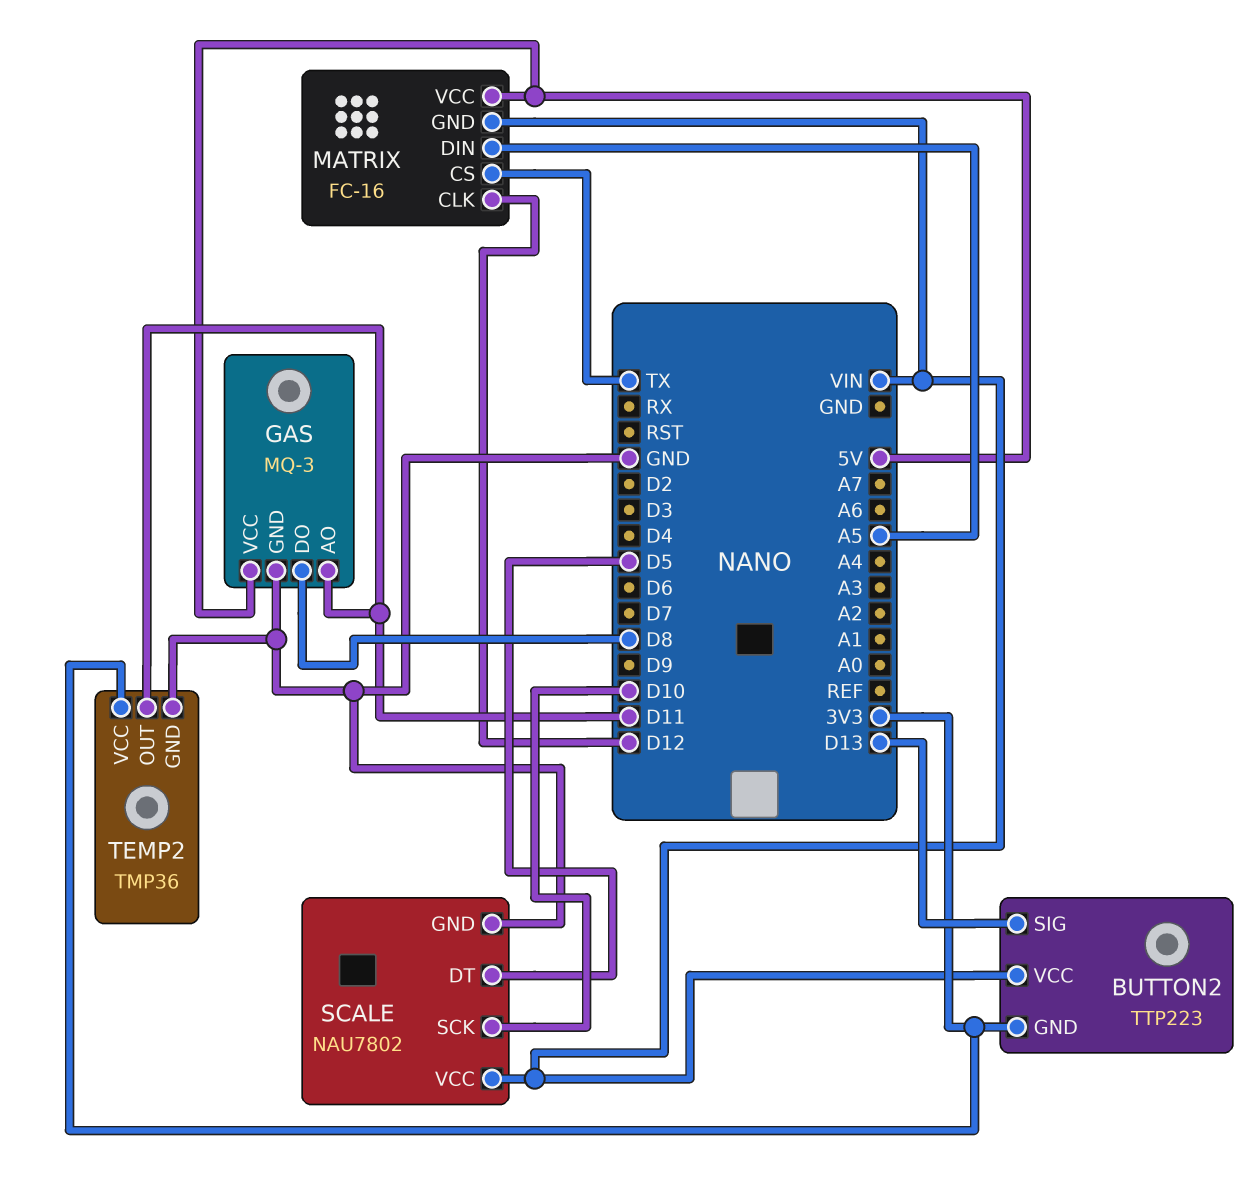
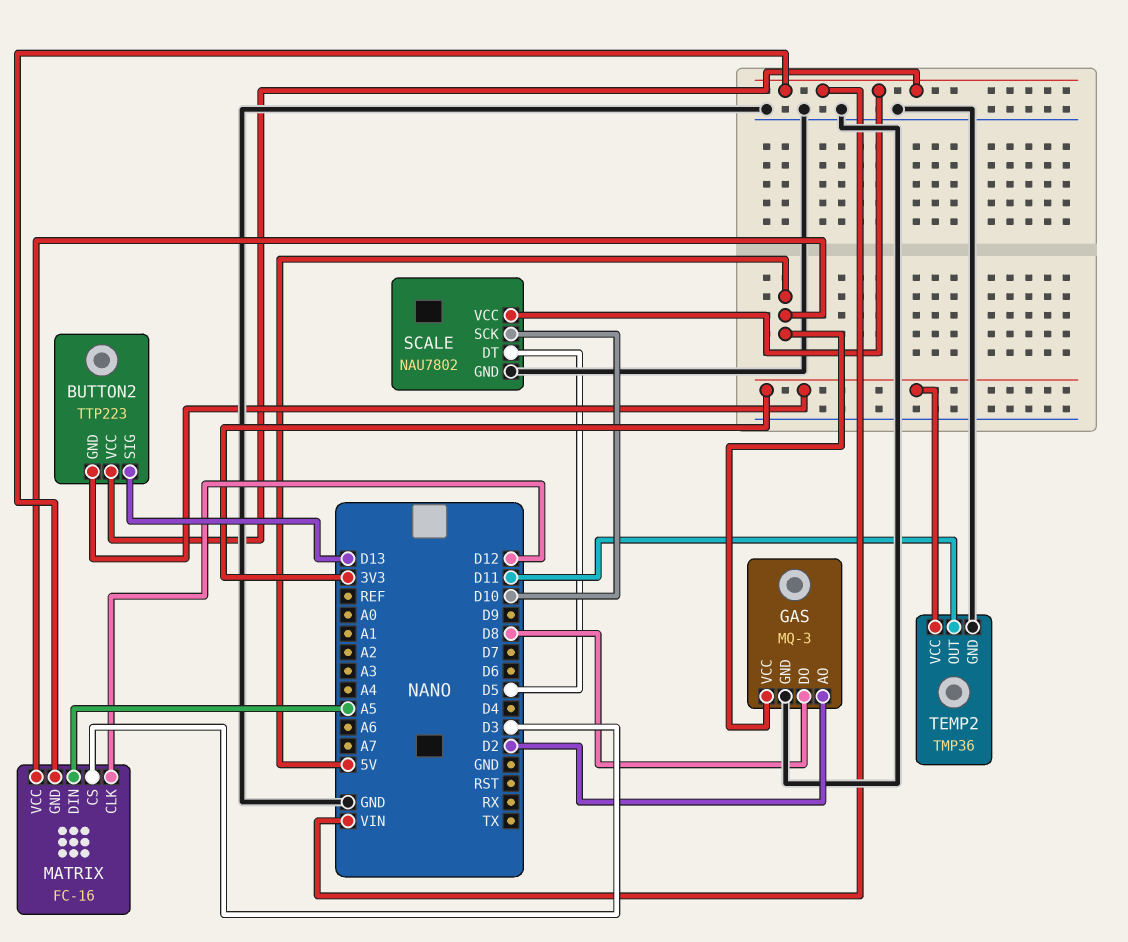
GAS pin AO: D11 -> D2
MATRIX pin CS: TX -> D3

